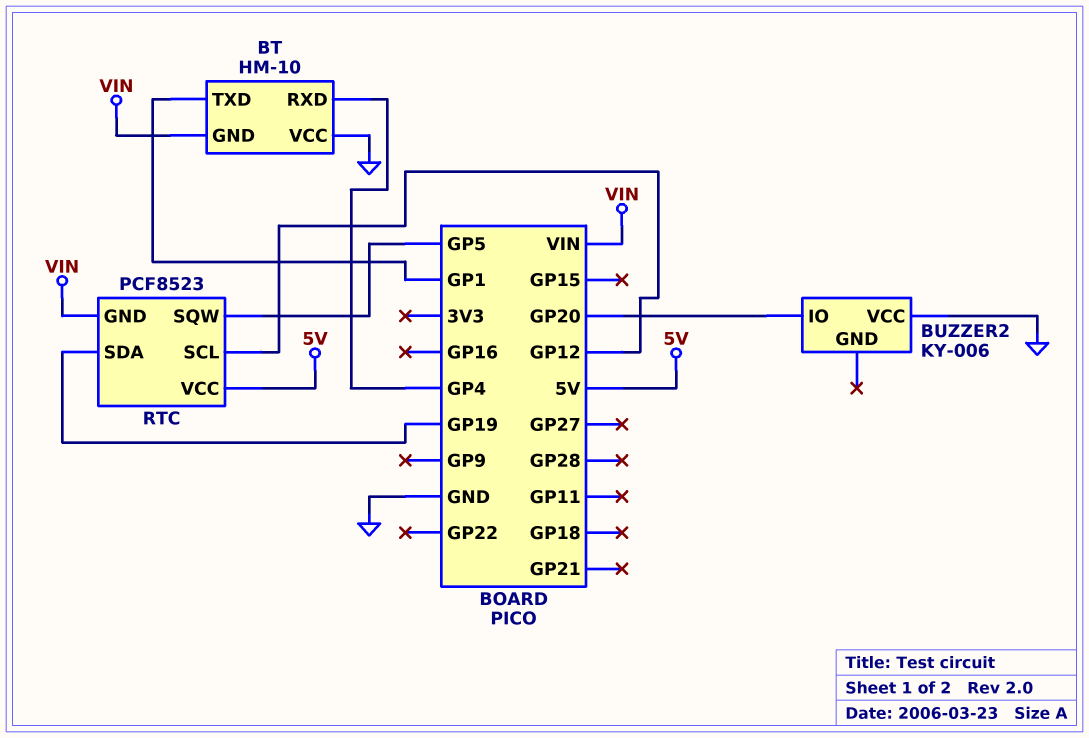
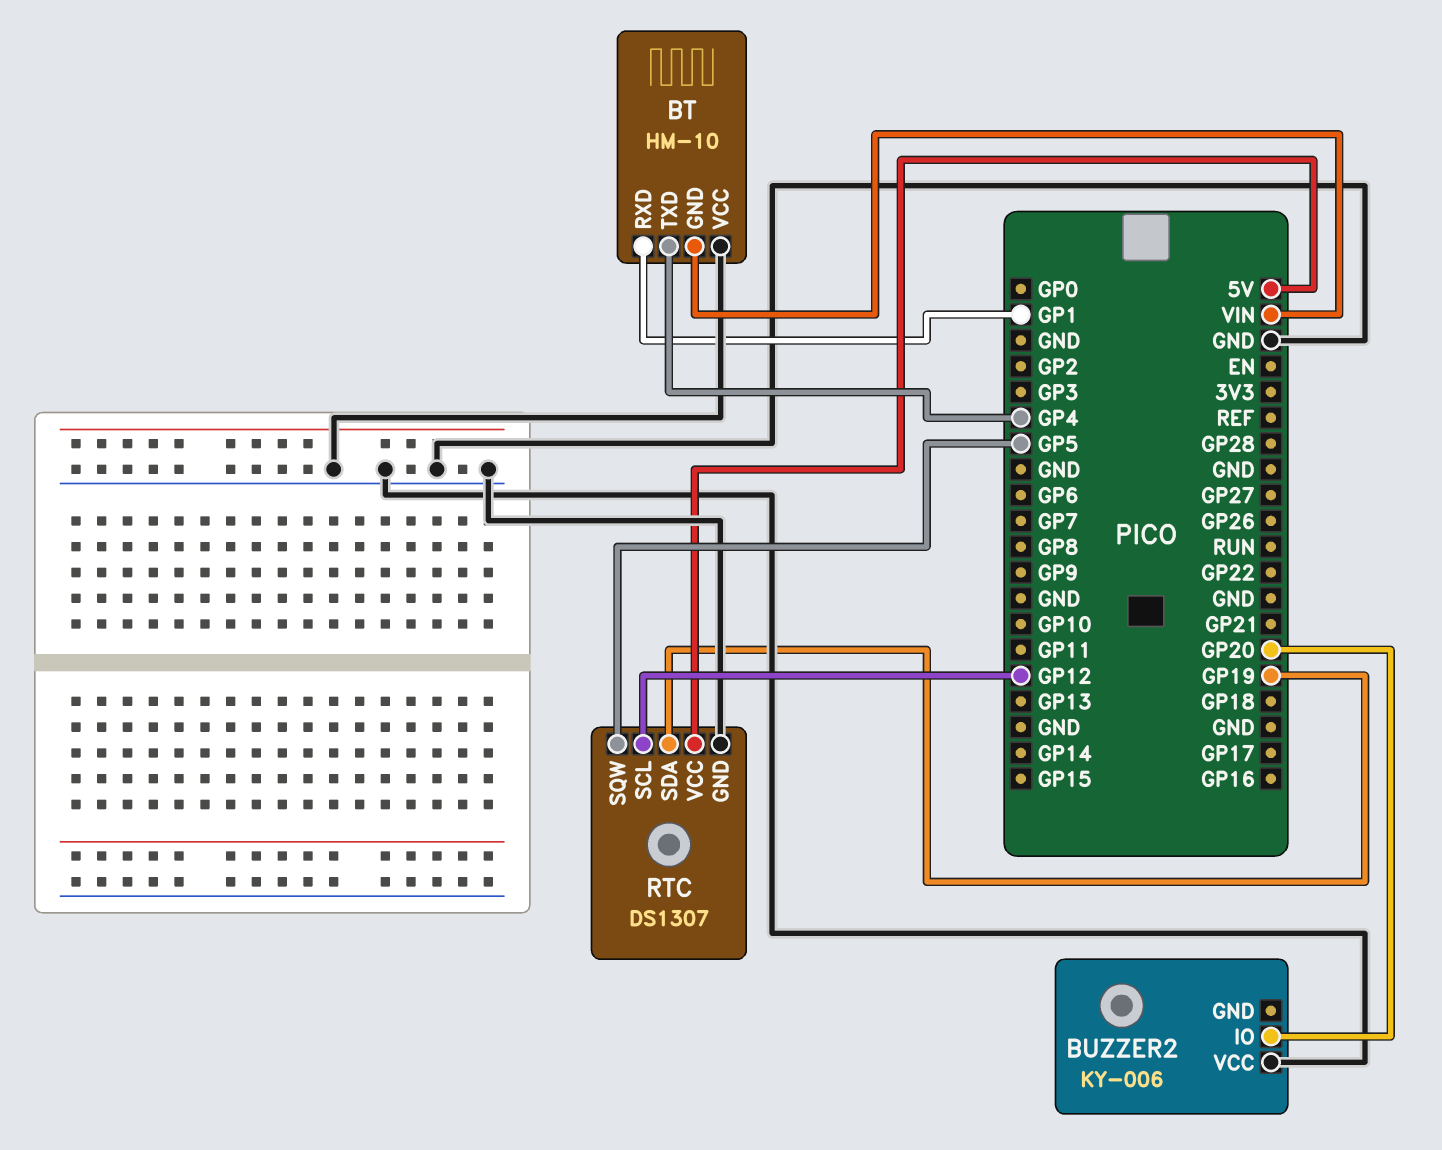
BT pin RXD: GP4 -> GP1
BT pin TXD: GP1 -> GP4
RTC: PCF8523 -> DS1307
RTC pin GND: VIN -> GND

